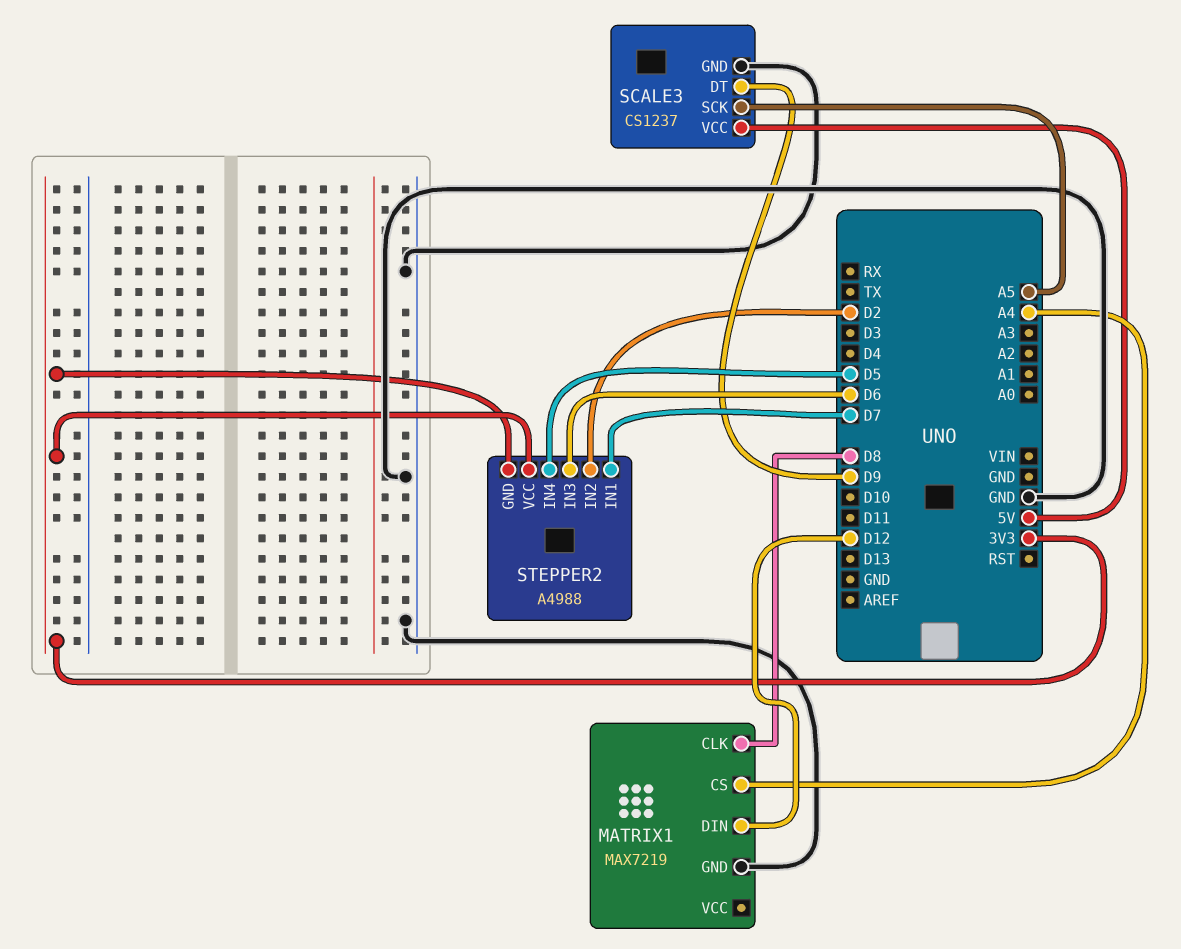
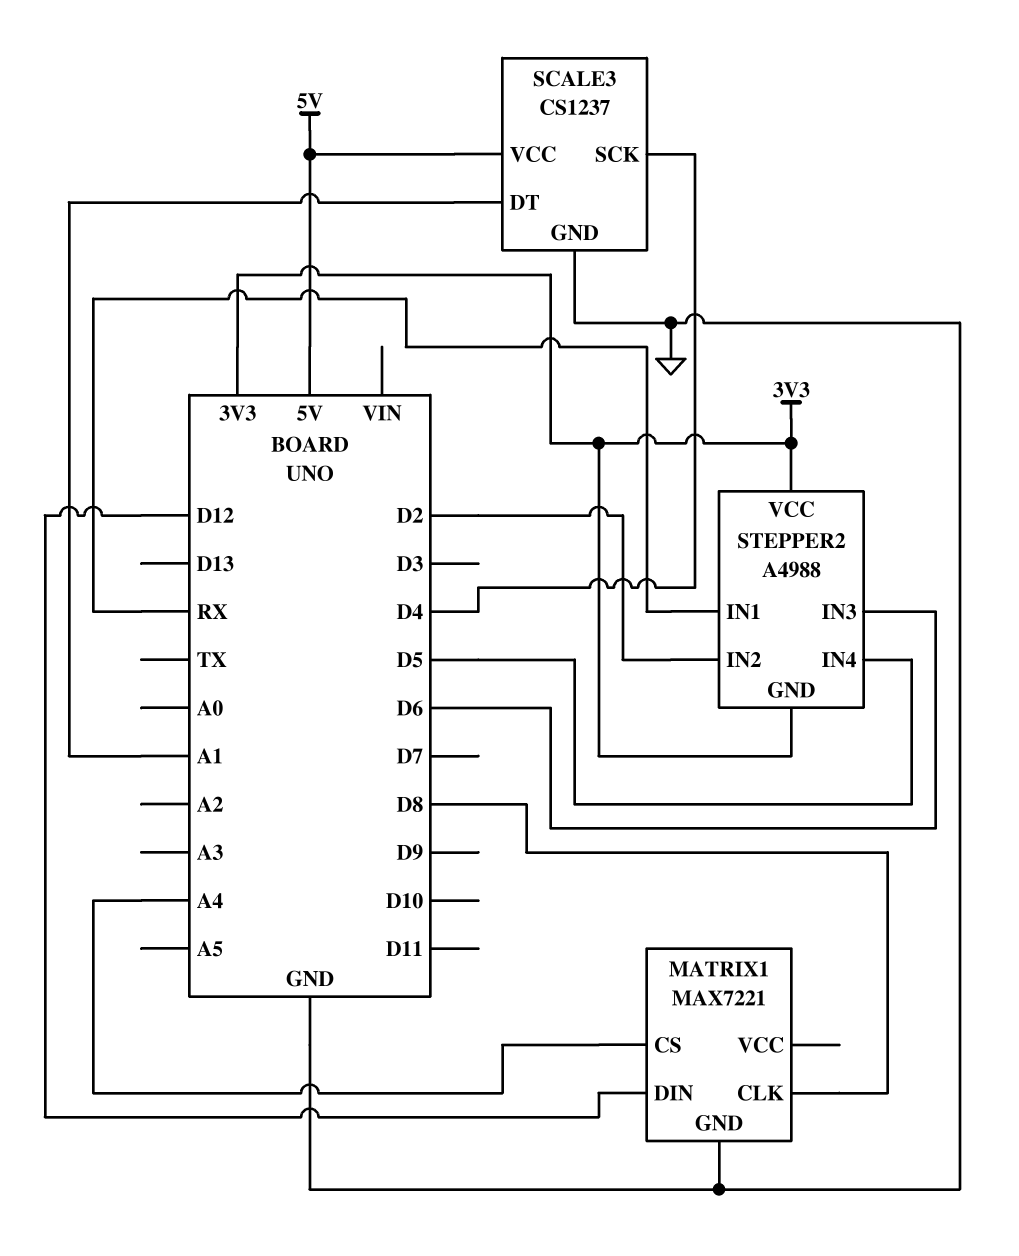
MATRIX1: MAX7219 -> MAX7221
SCALE3 pin DT: D9 -> A1
SCALE3 pin SCK: A5 -> D4
STEPPER2 pin IN1: D7 -> RX

